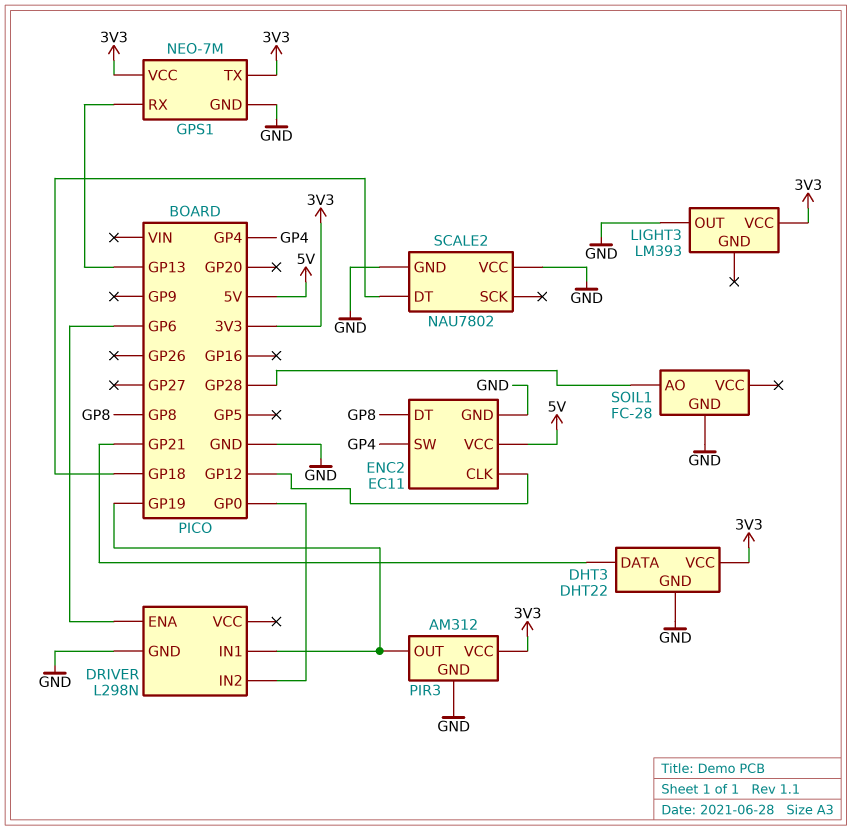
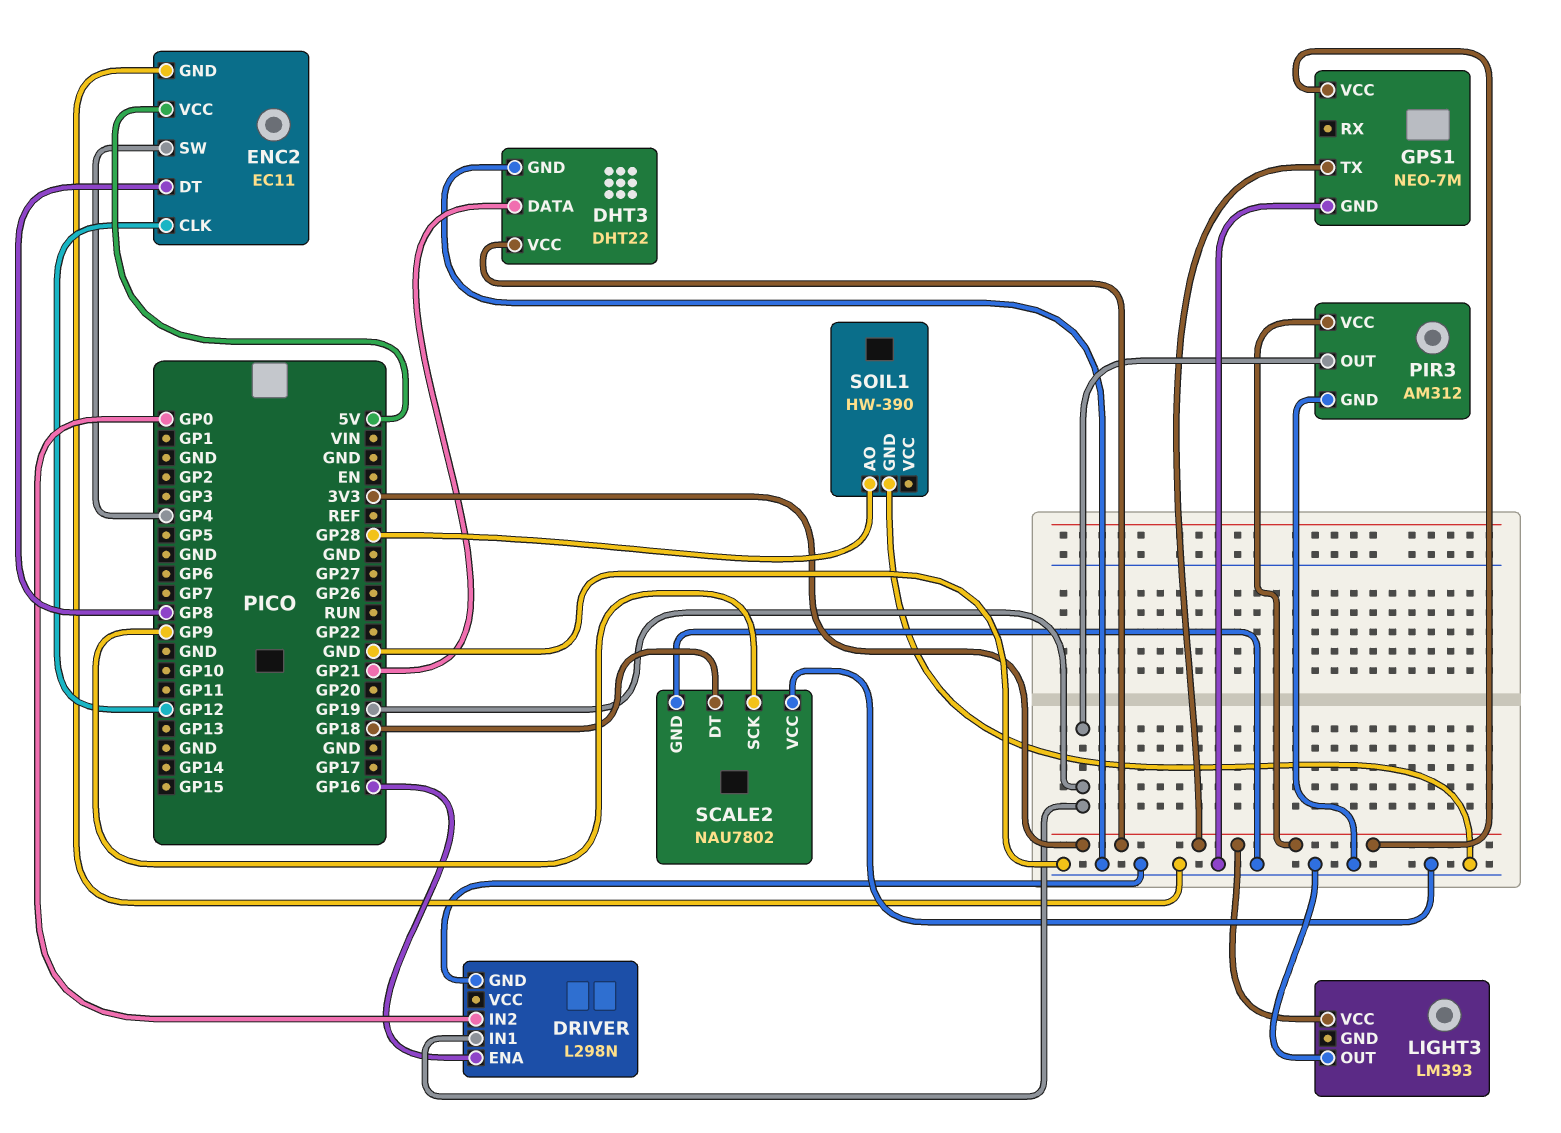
DRIVER pin ENA: GP6 -> GP16
GPS1 pin RX: GP13 -> none
SCALE2 pin SCK: none -> GP9
SOIL1: FC-28 -> HW-390

